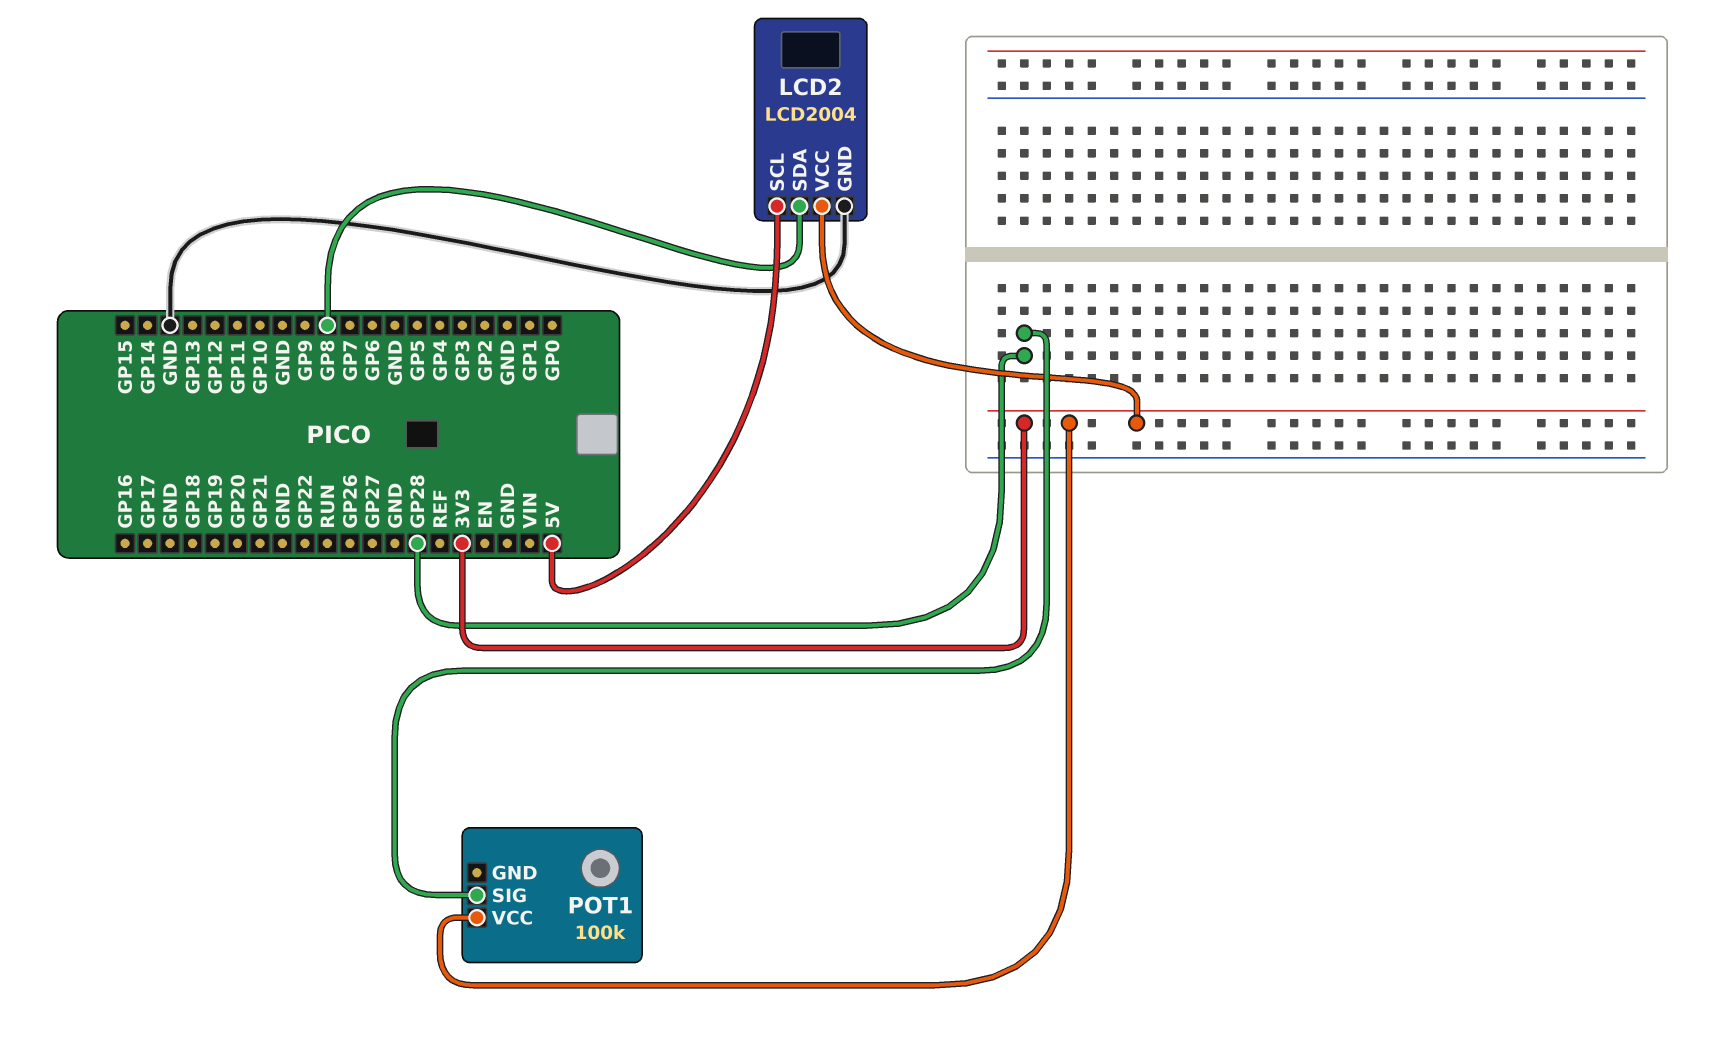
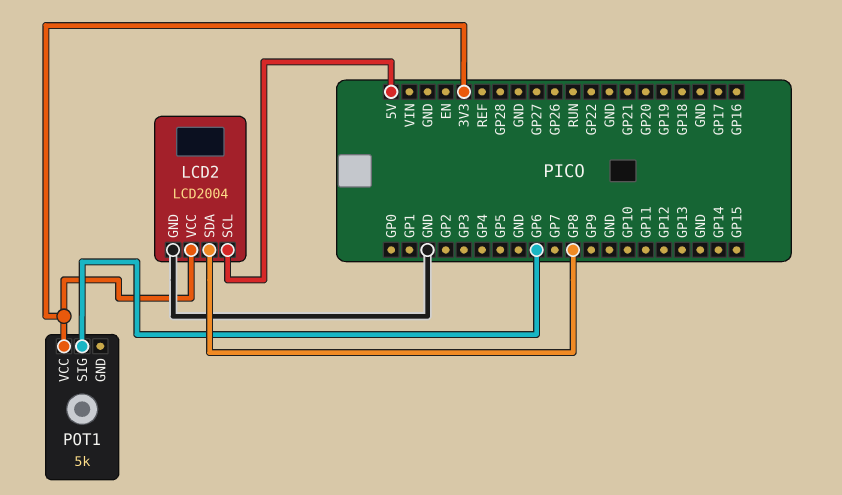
POT1: 100k -> 5k
POT1 pin SIG: GP28 -> GP6

